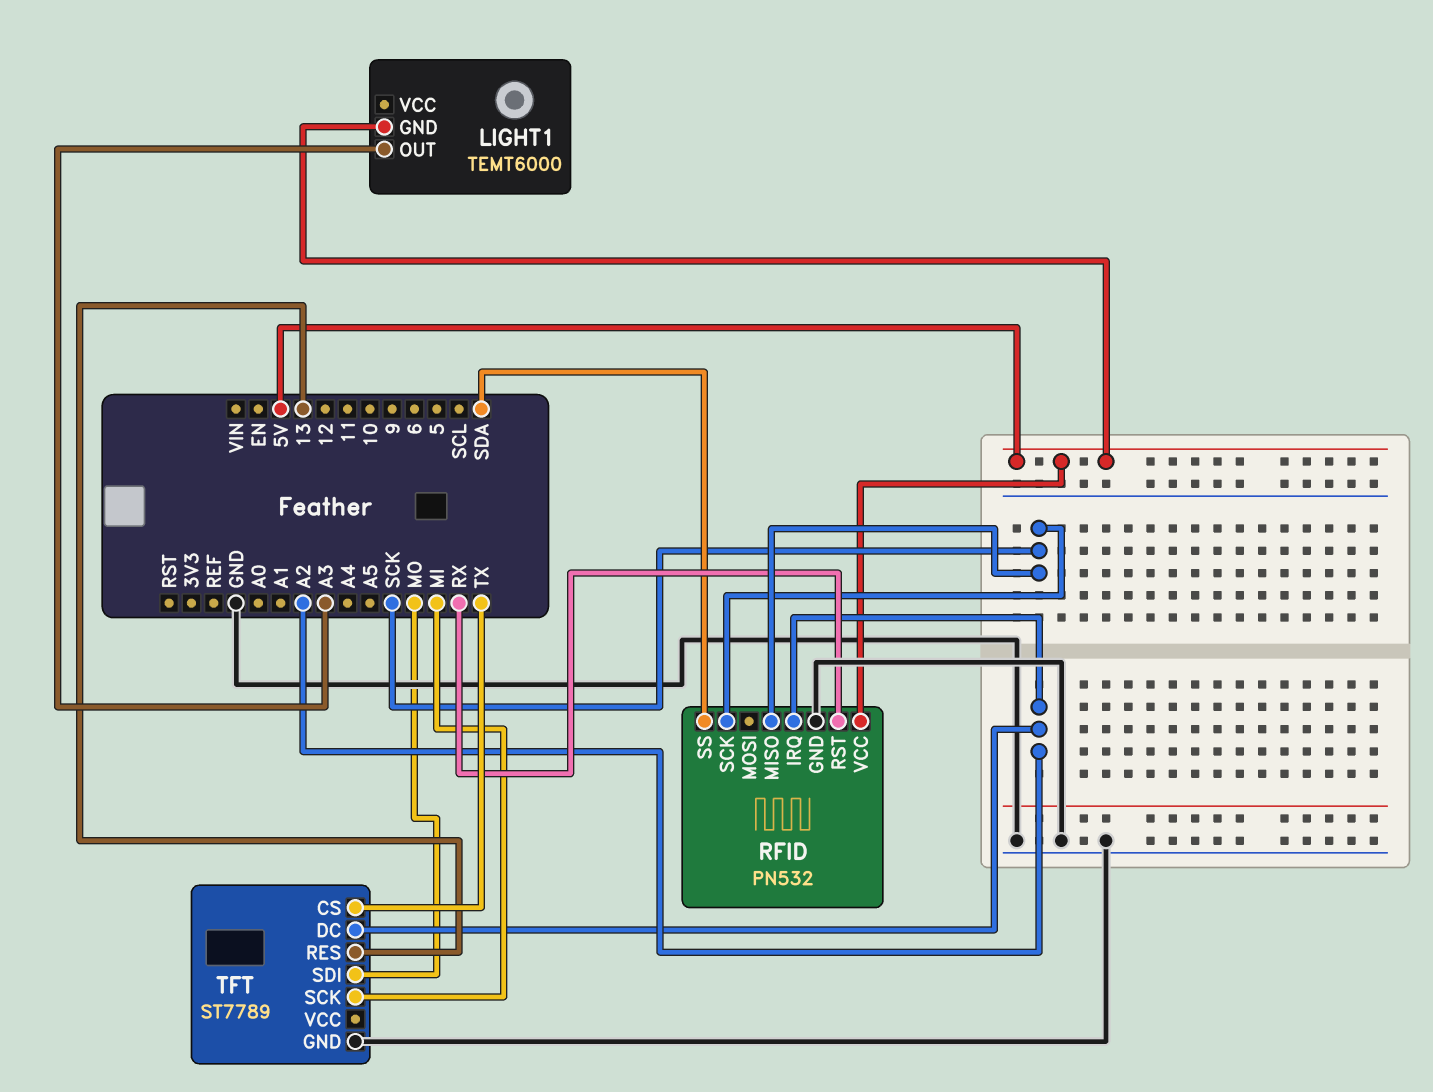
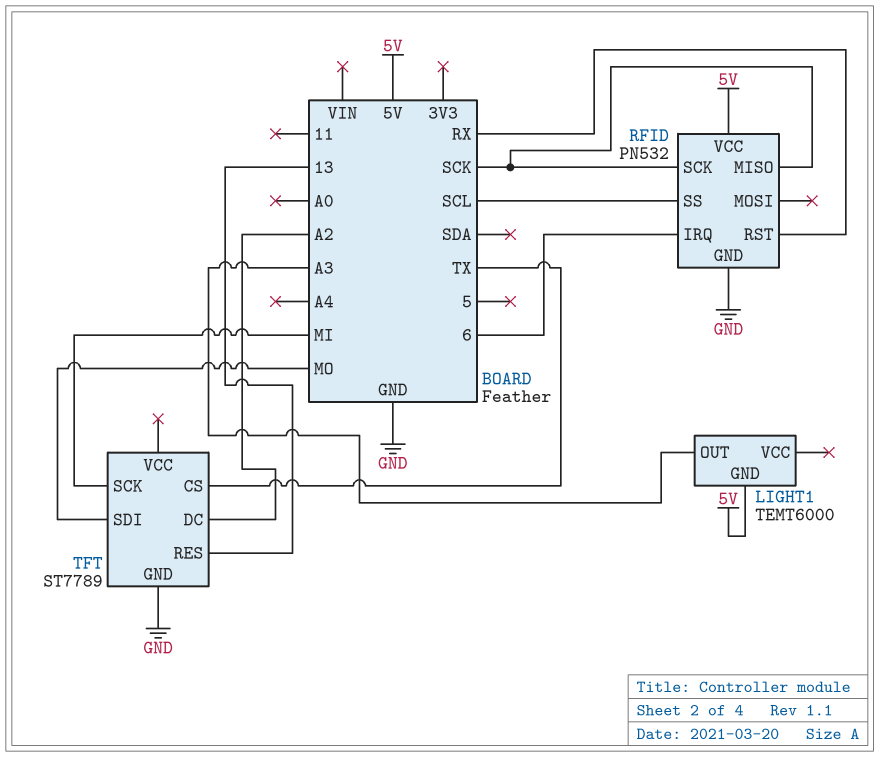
RFID pin IRQ: A2 -> 6
RFID pin SS: SDA -> SCL

